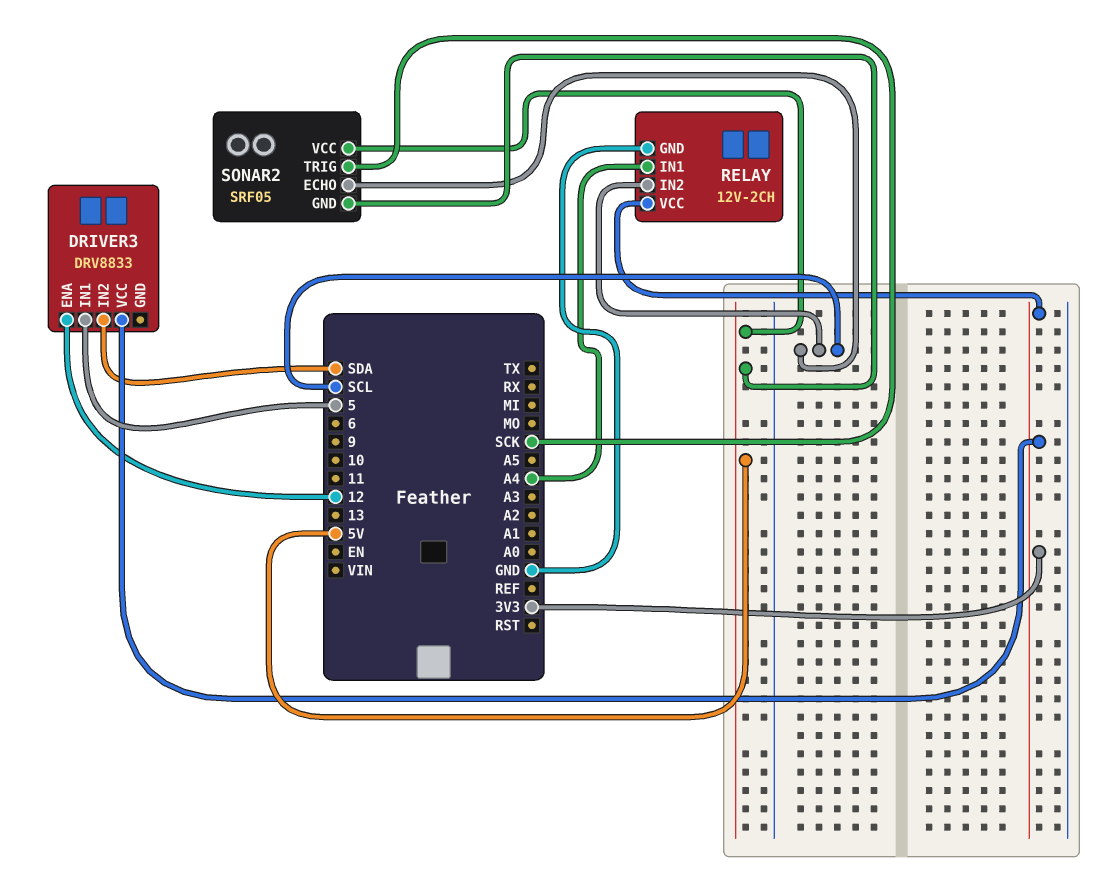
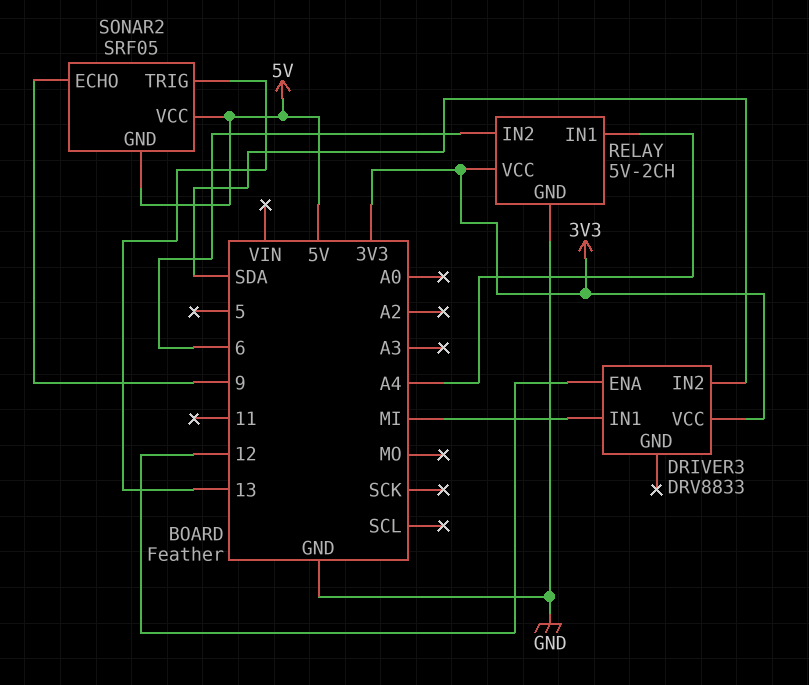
DRIVER3 pin IN1: 5 -> MI
RELAY: 12V-2CH -> 5V-2CH
RELAY pin IN2: SCL -> 6
SONAR2 pin ECHO: SCL -> 9
SONAR2 pin TRIG: SCK -> 13

